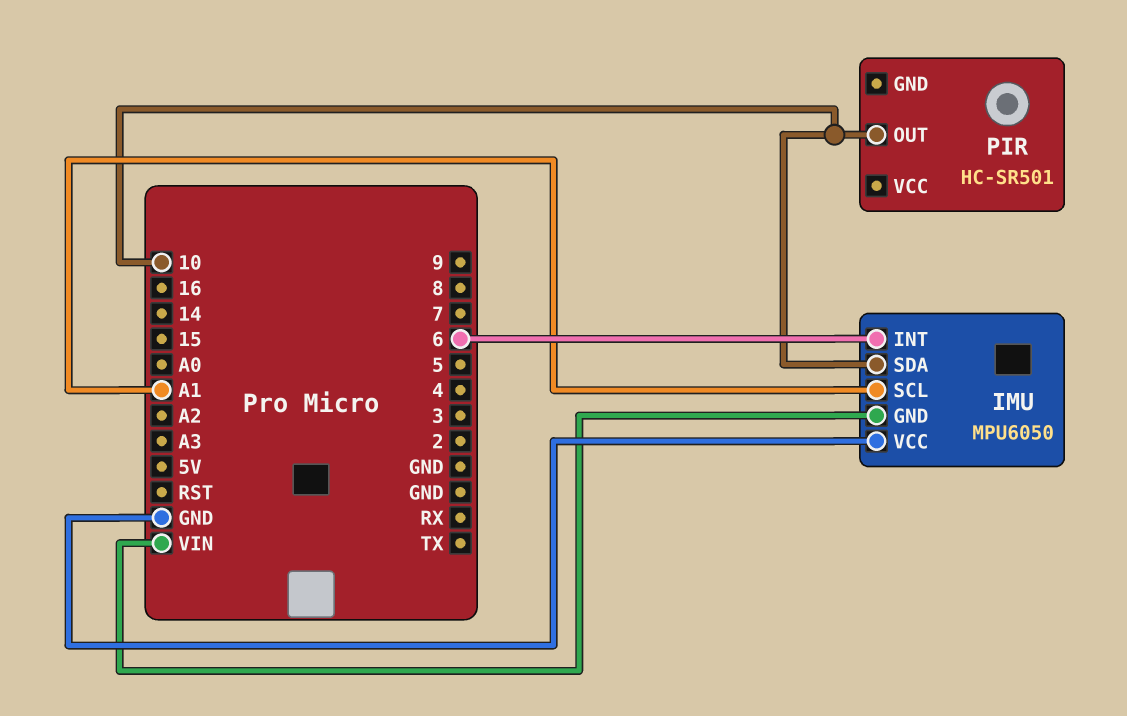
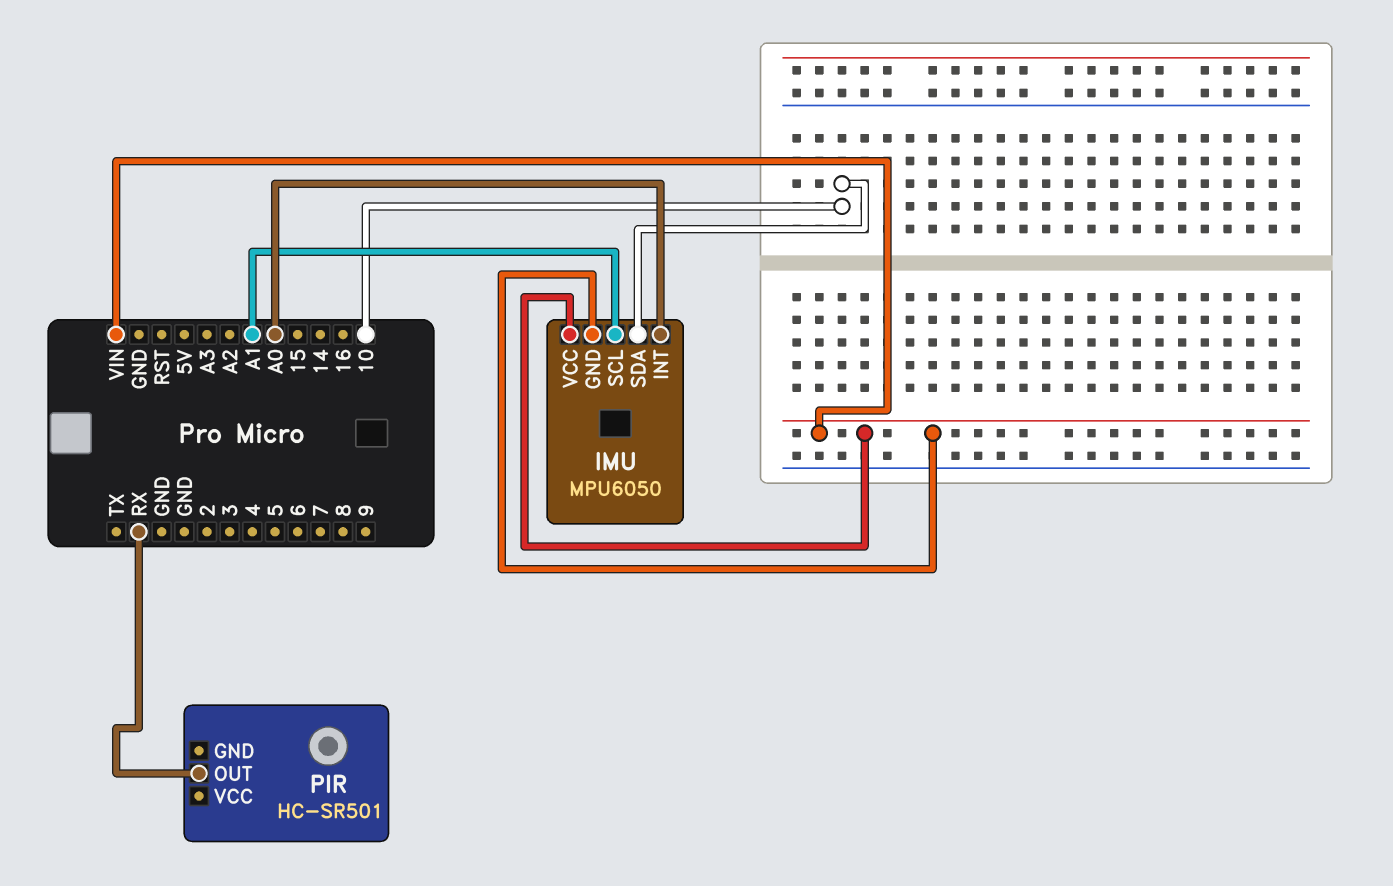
IMU pin INT: 6 -> A0
IMU pin VCC: GND -> VIN
PIR pin OUT: 10 -> RX

